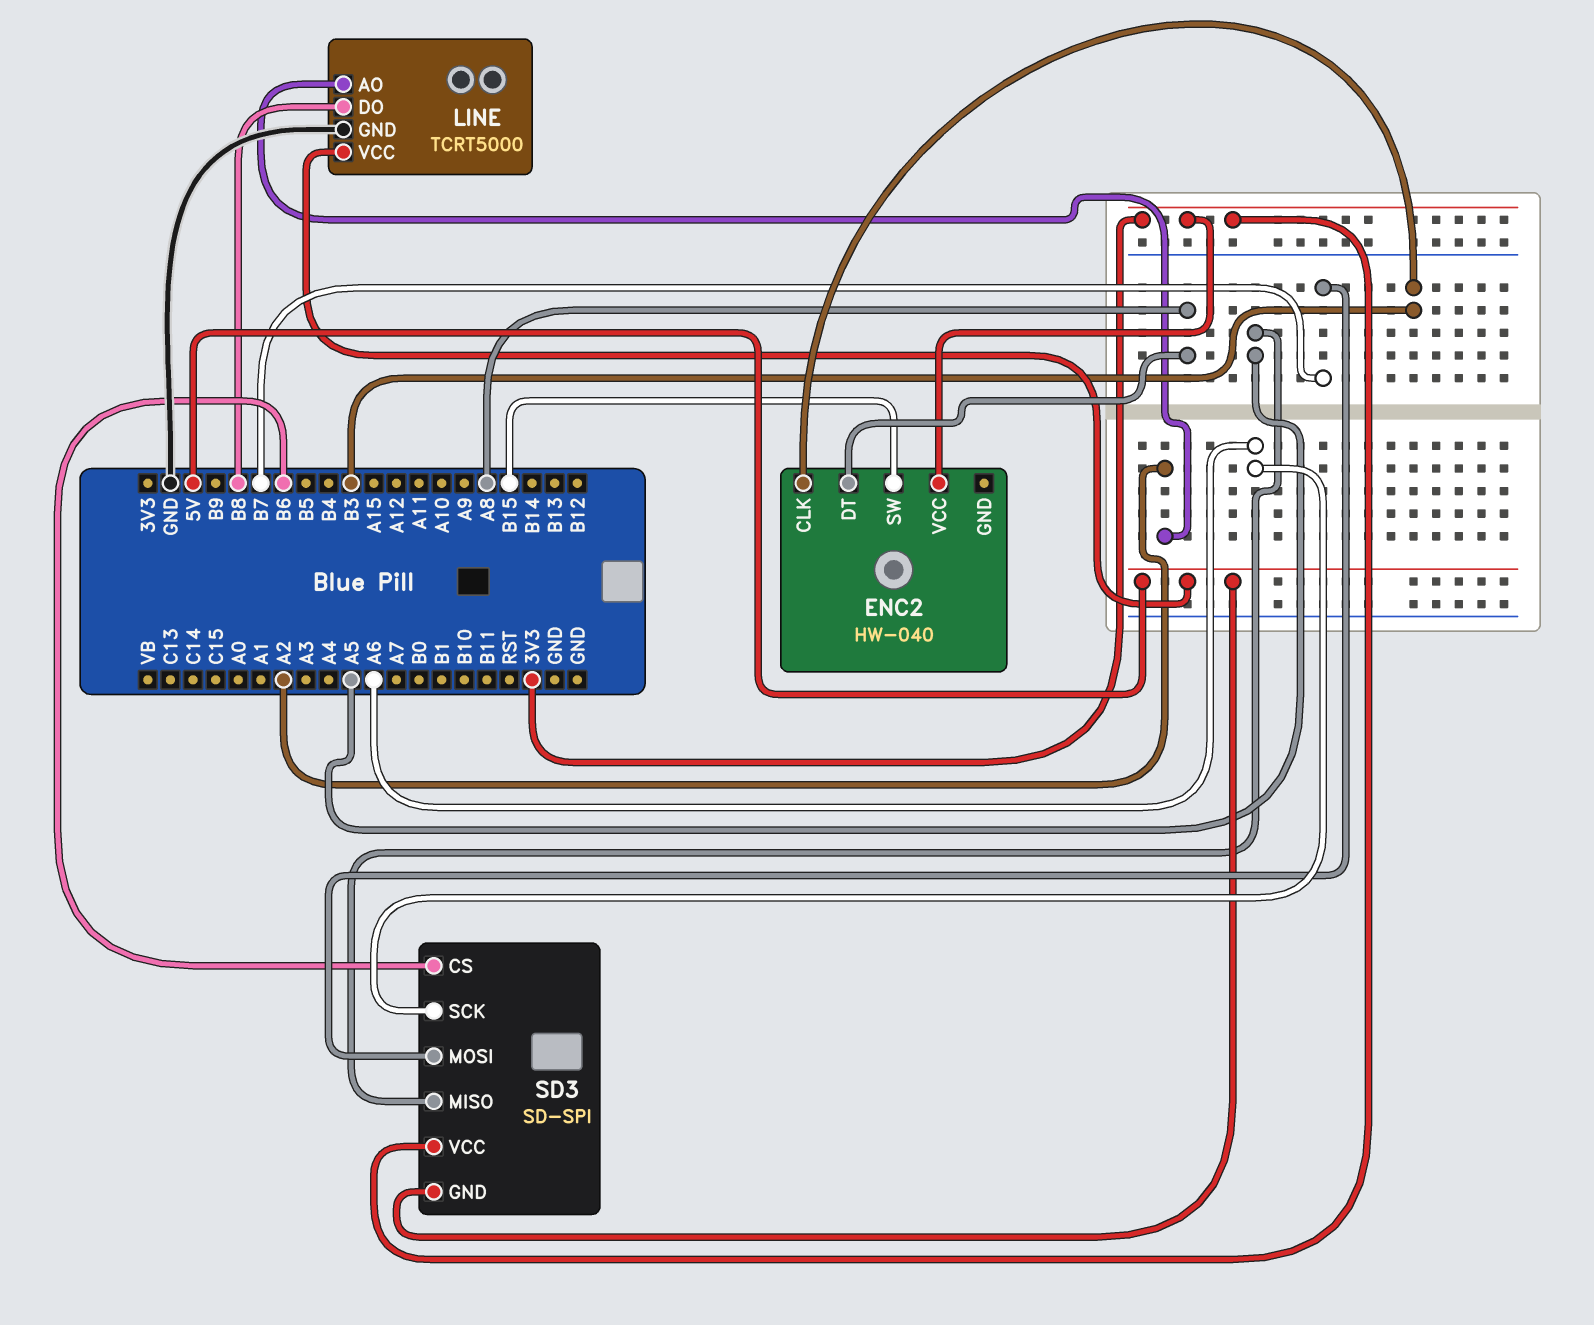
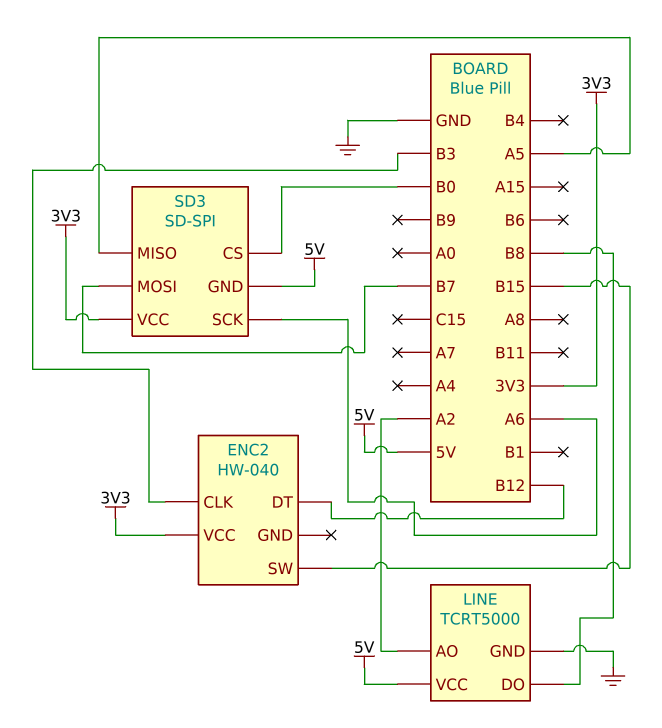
ENC2 pin DT: A8 -> B12
SD3 pin CS: B6 -> B0

